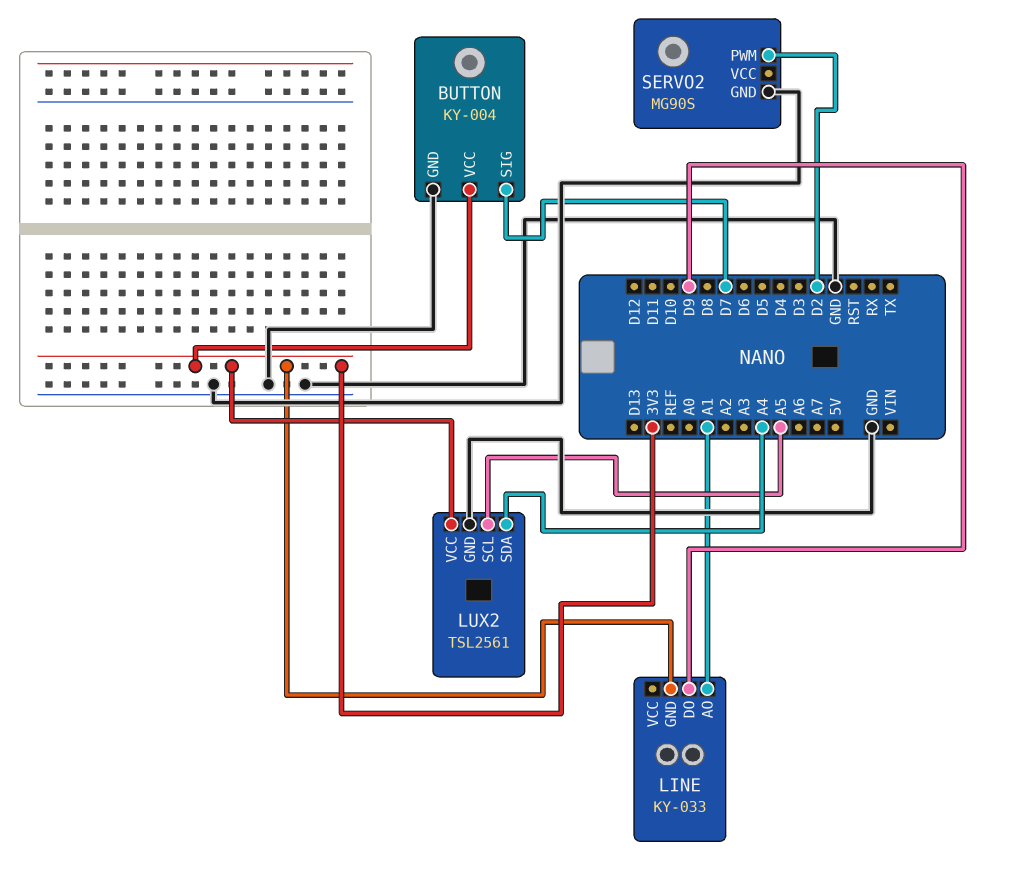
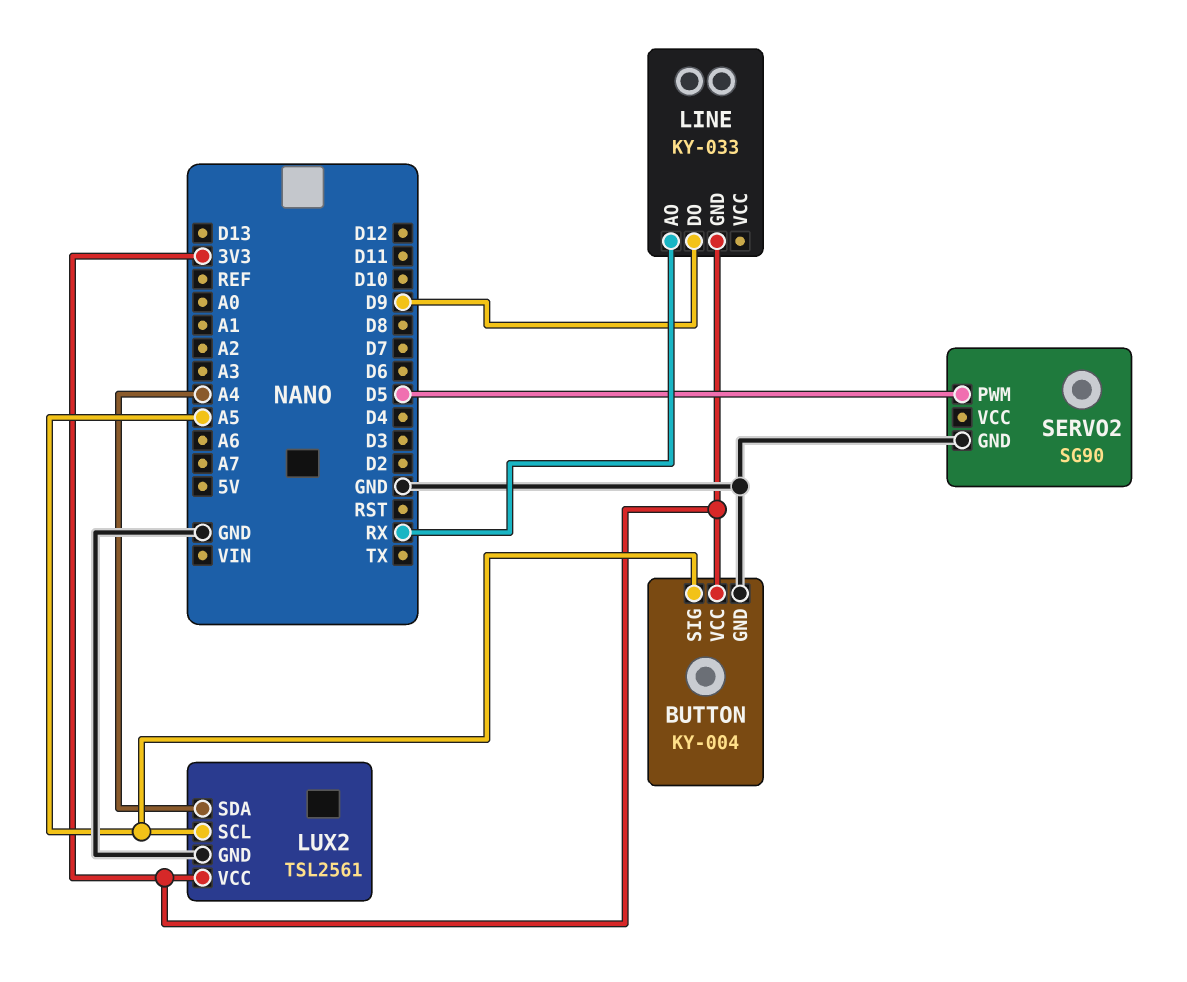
BUTTON pin SIG: D7 -> A5
LINE pin AO: A1 -> RX
SERVO2: MG90S -> SG90
SERVO2 pin PWM: D2 -> D5

